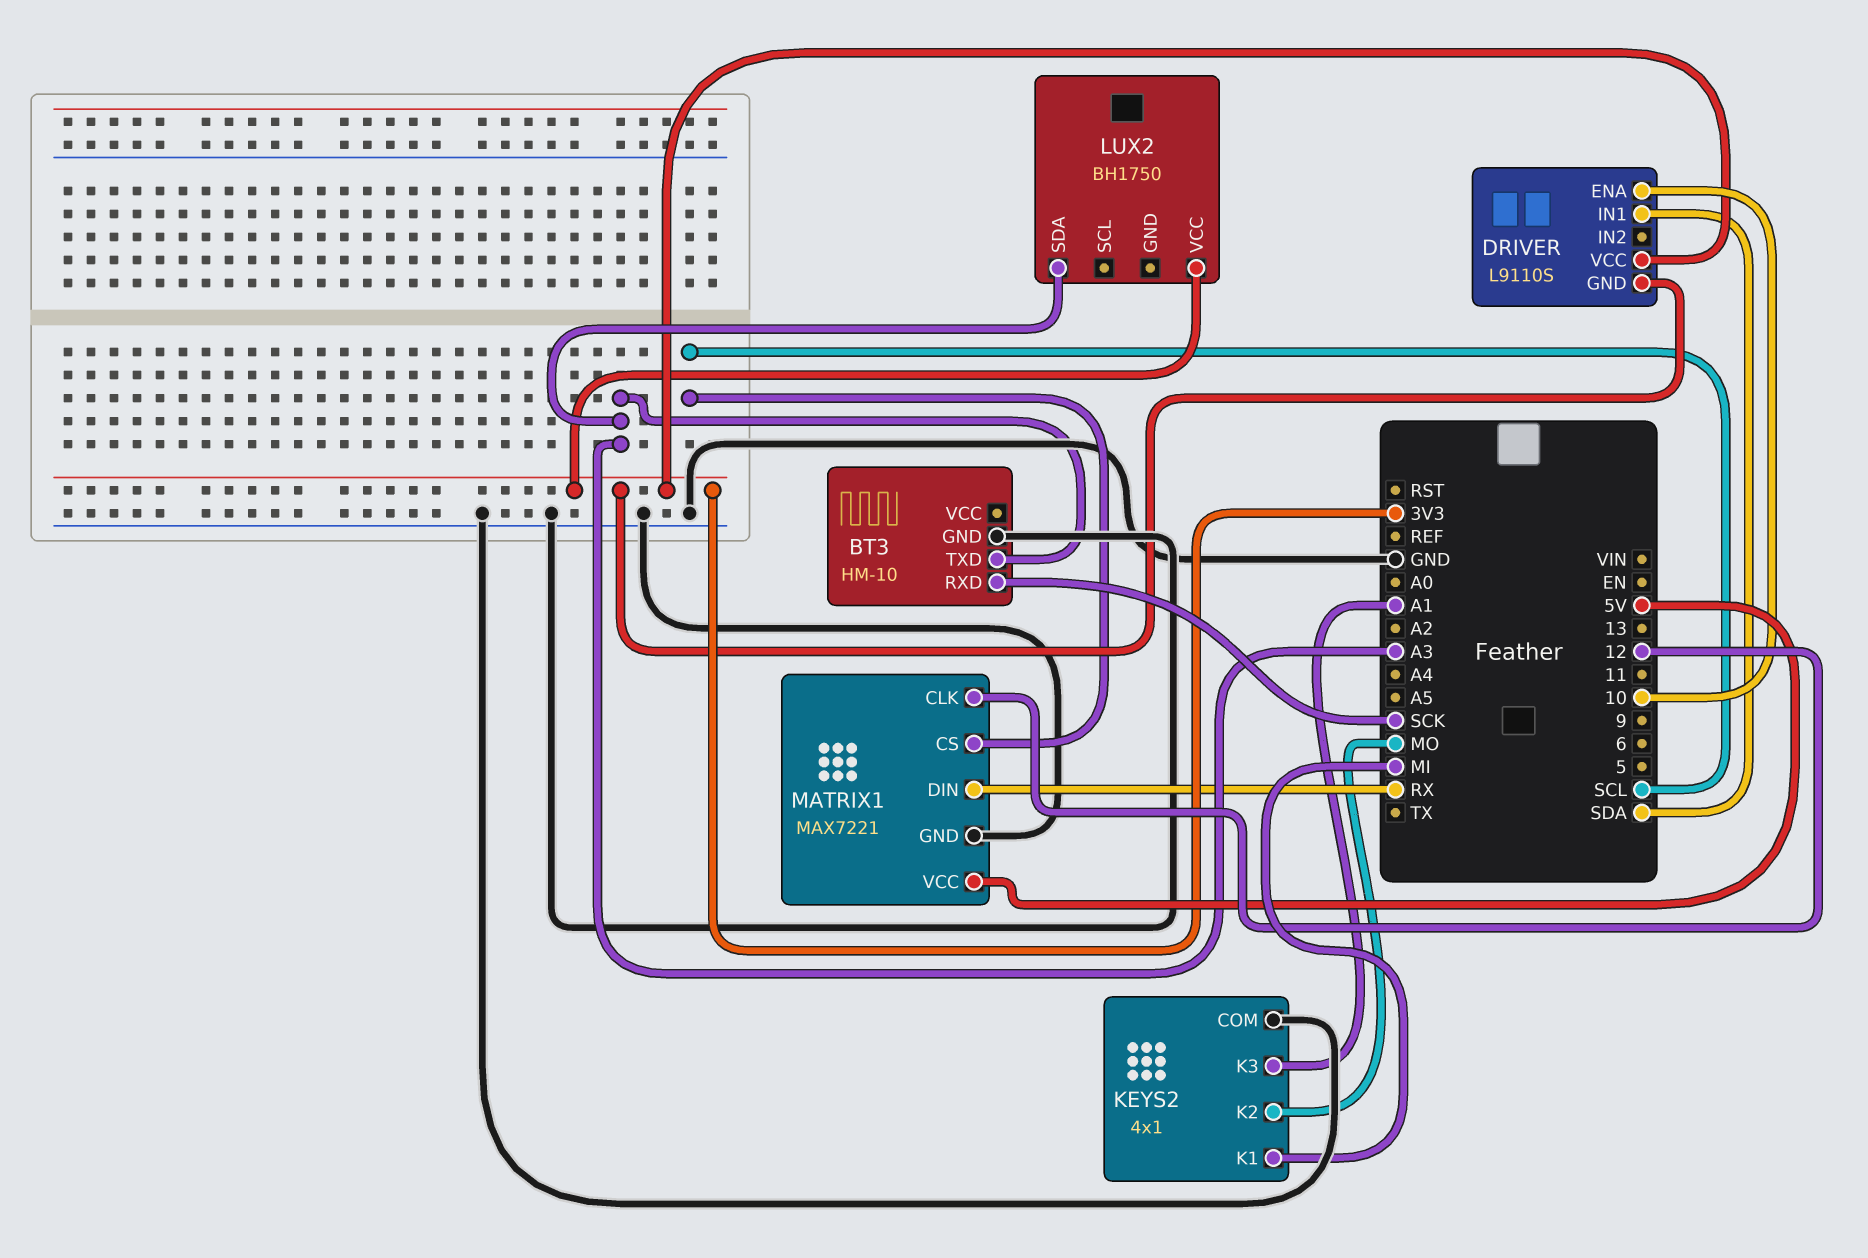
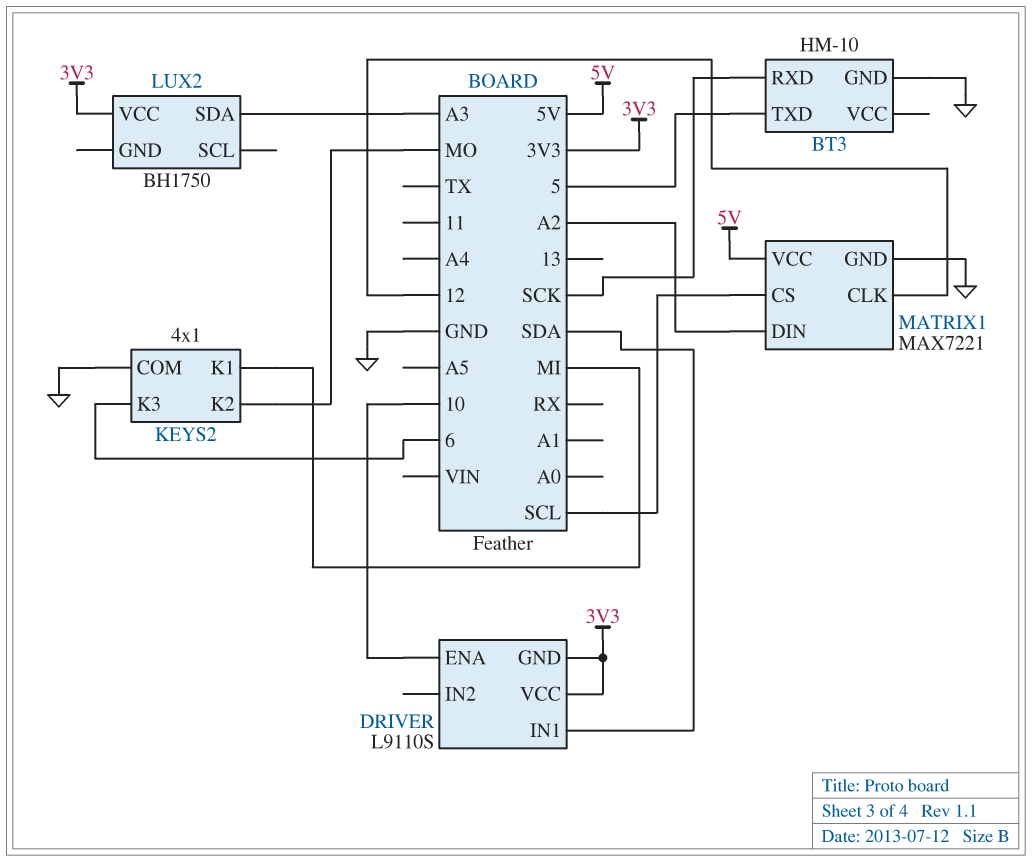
BT3 pin TXD: A3 -> 5
KEYS2 pin K3: A1 -> 6
MATRIX1 pin DIN: RX -> A2

